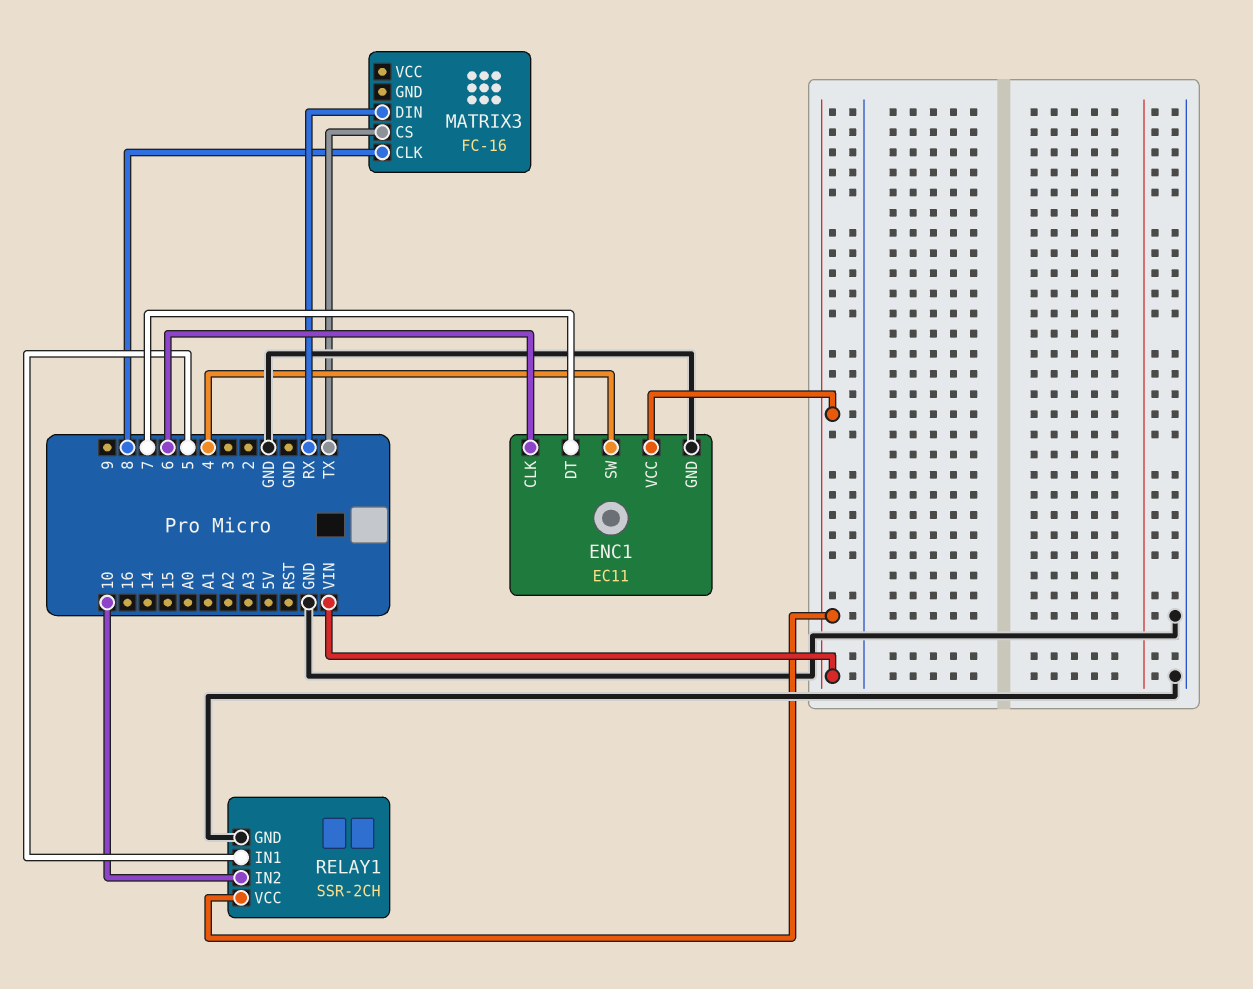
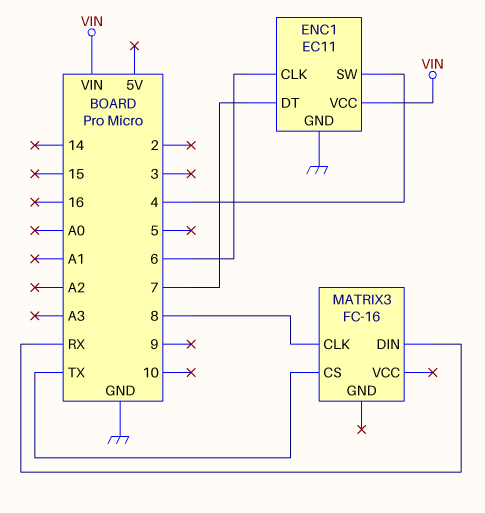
RELAY1: SSR-2CH -> none
RELAY1 pin GND: GND -> none
RELAY1 pin IN1: 5 -> none
RELAY1 pin IN2: 10 -> none
RELAY1 pin VCC: VIN -> none

